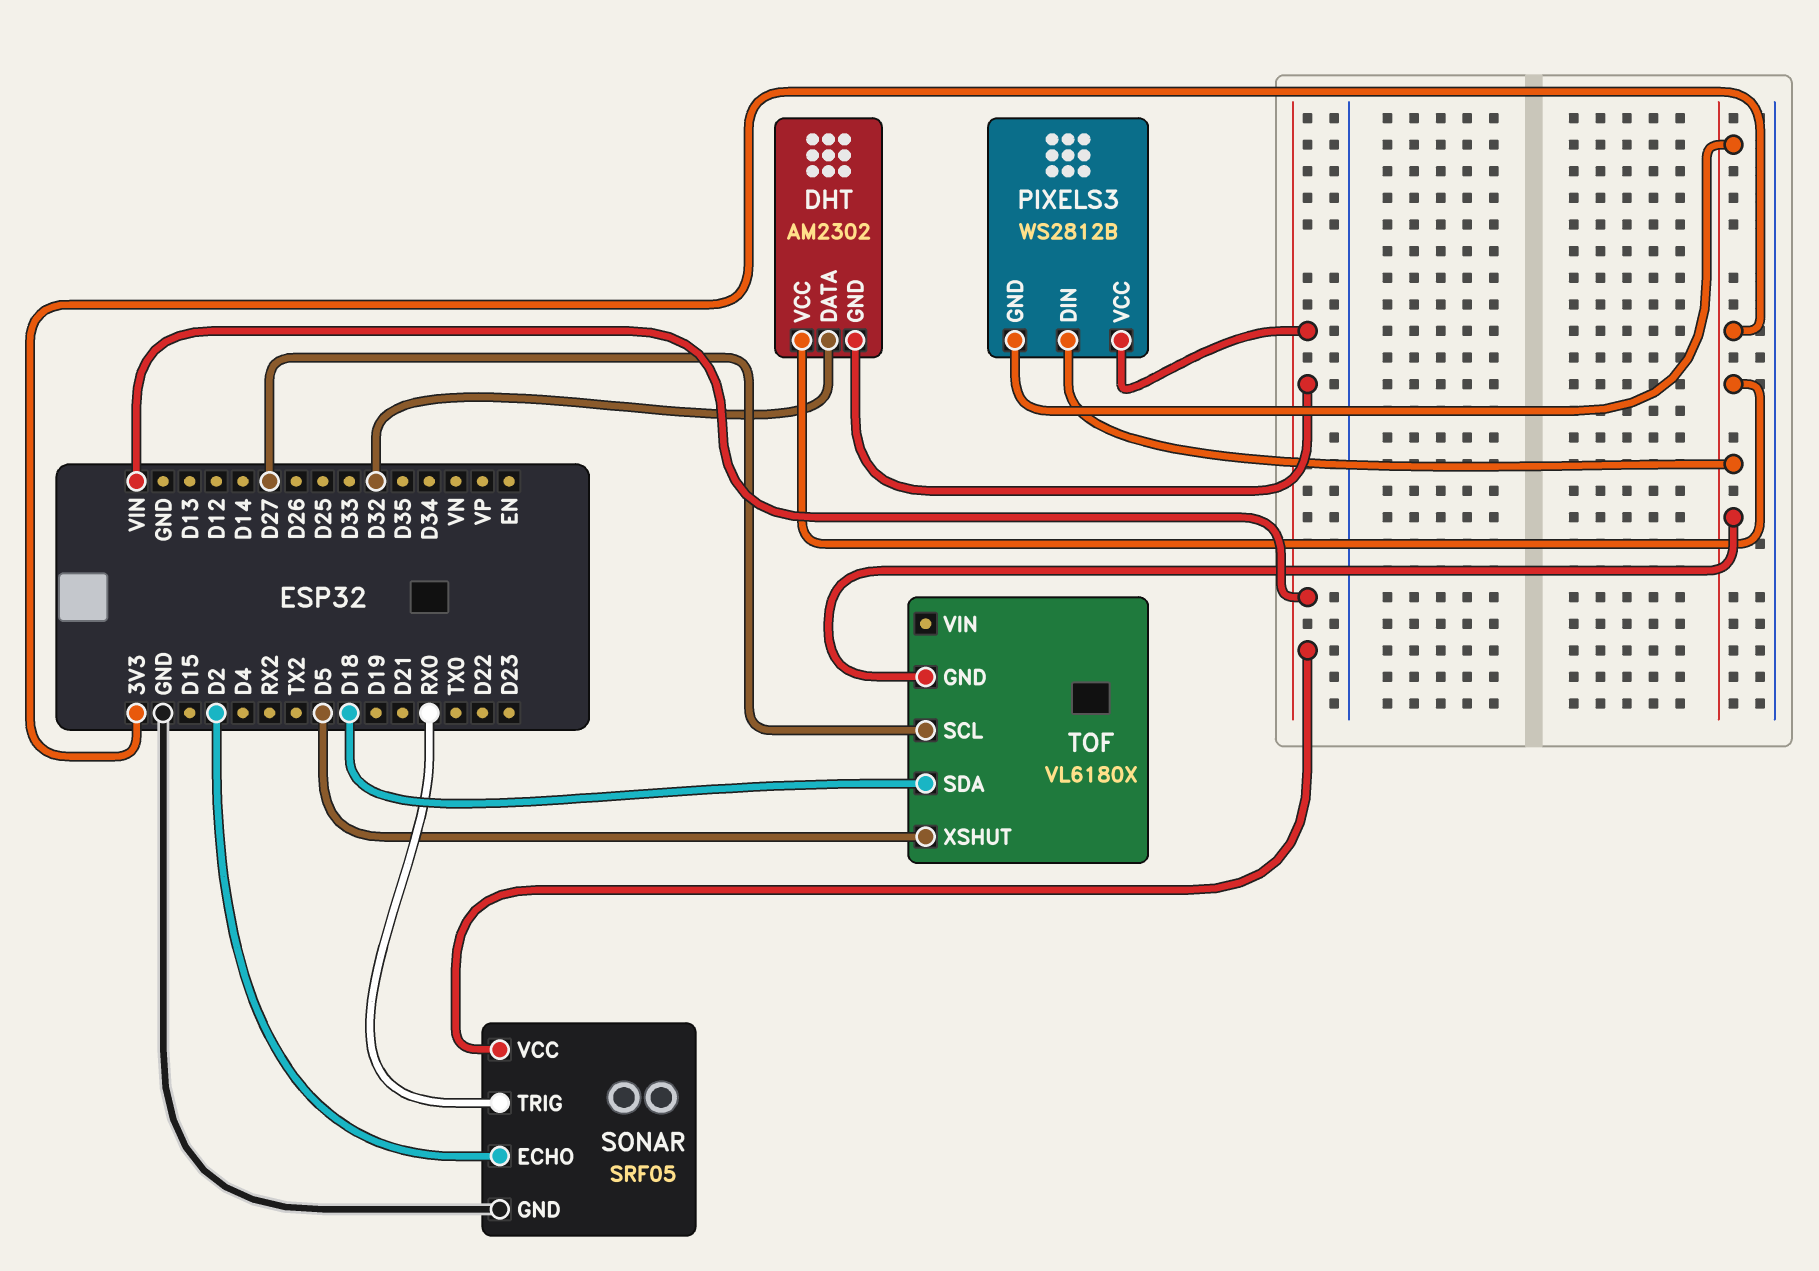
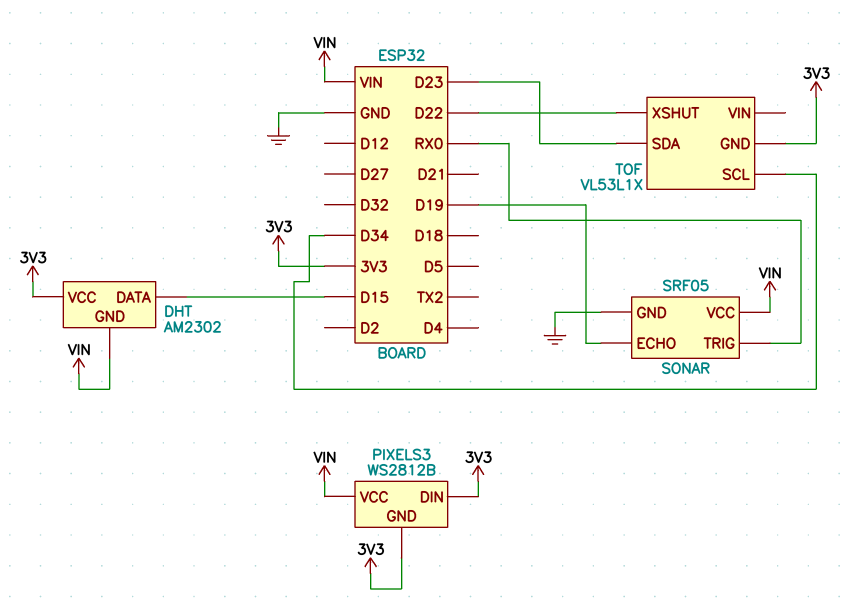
DHT pin DATA: D32 -> D15
SONAR pin ECHO: D2 -> D19
TOF: VL6180X -> VL53L1X
TOF pin SCL: D27 -> D34
TOF pin SDA: D18 -> D23
TOF pin XSHUT: D5 -> D22

